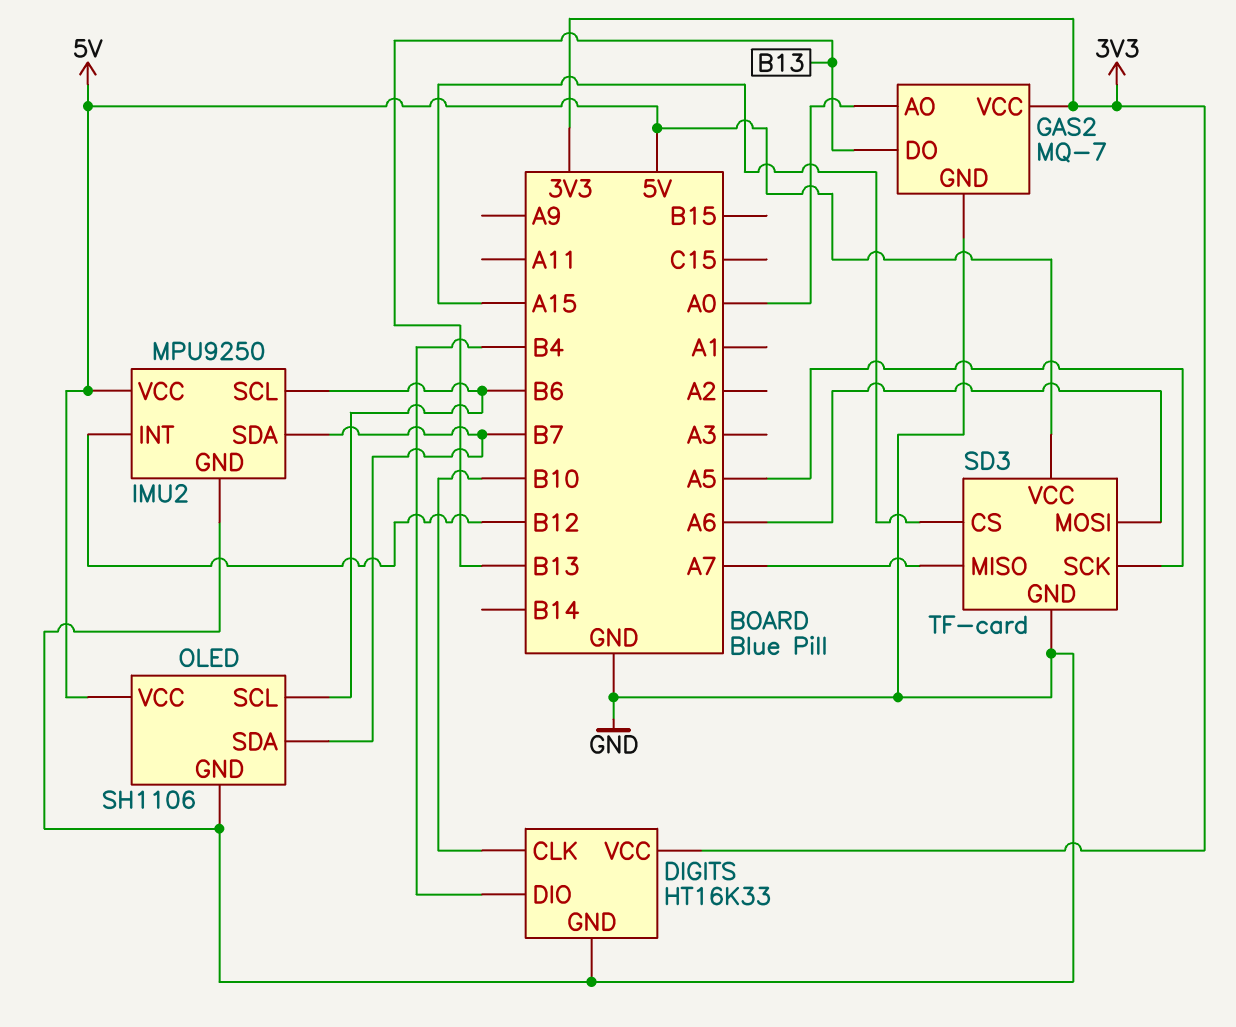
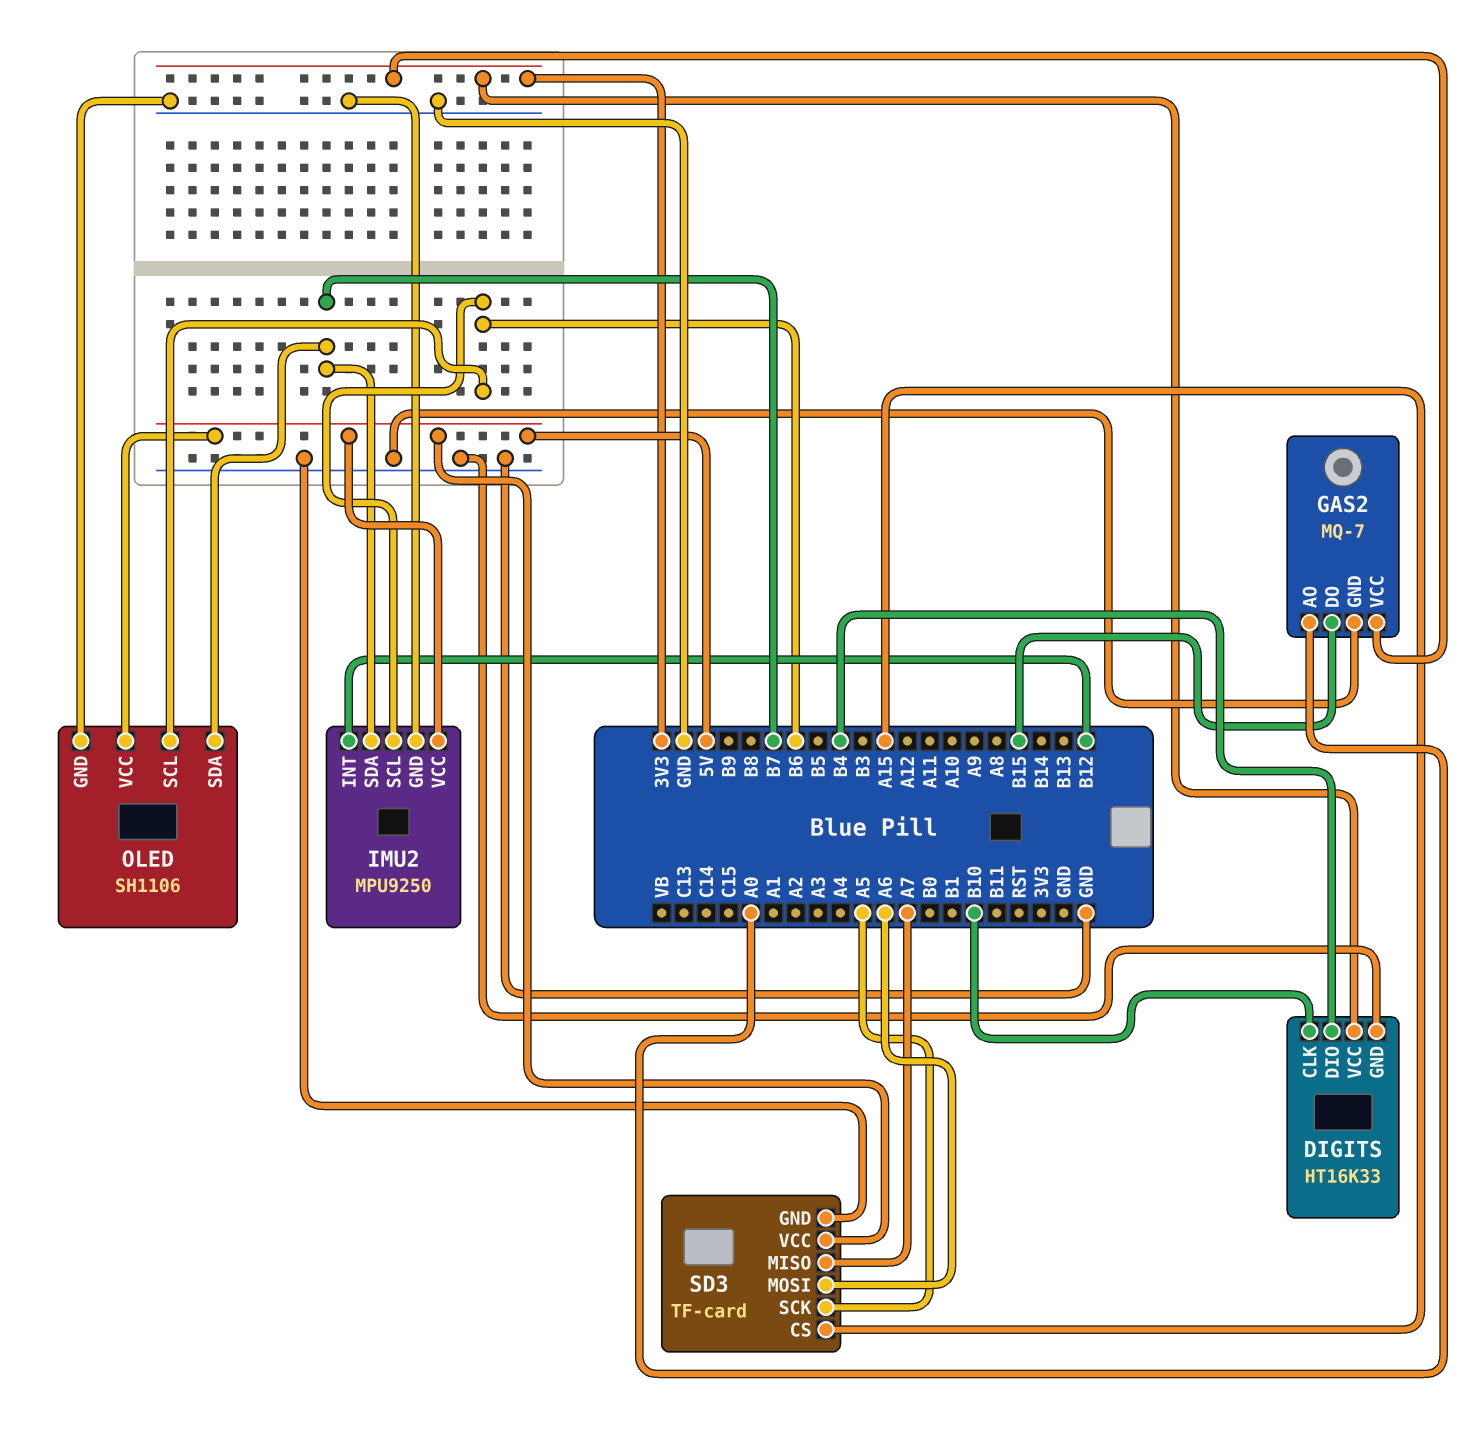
GAS2 pin DO: B13 -> B15

